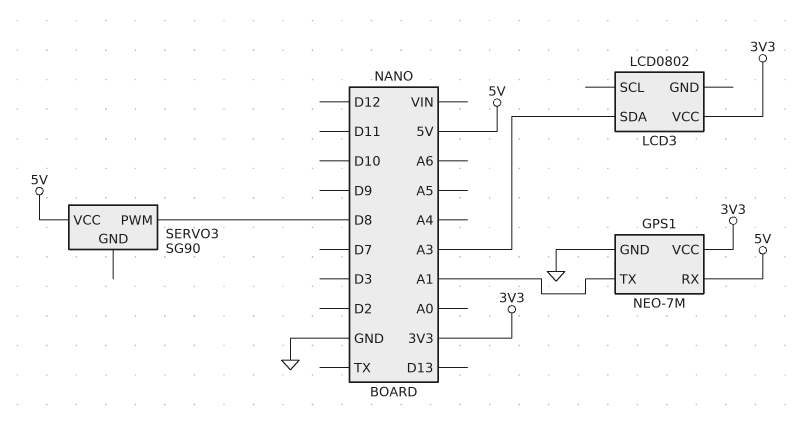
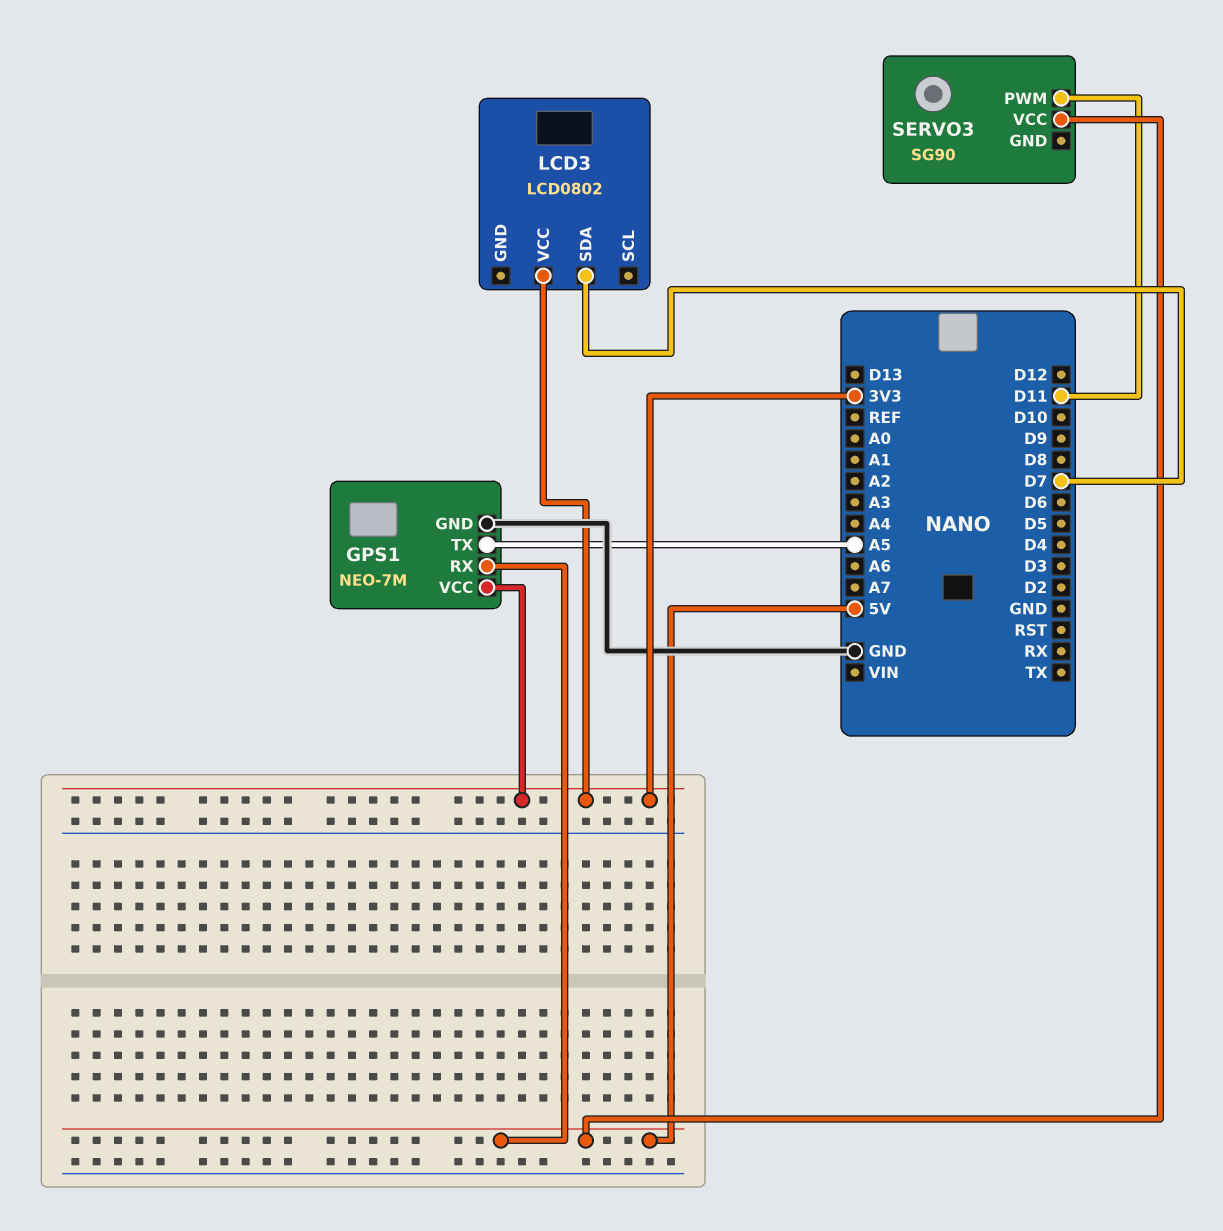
GPS1 pin TX: A1 -> A5
LCD3 pin SDA: A3 -> D7
SERVO3 pin PWM: D8 -> D11

